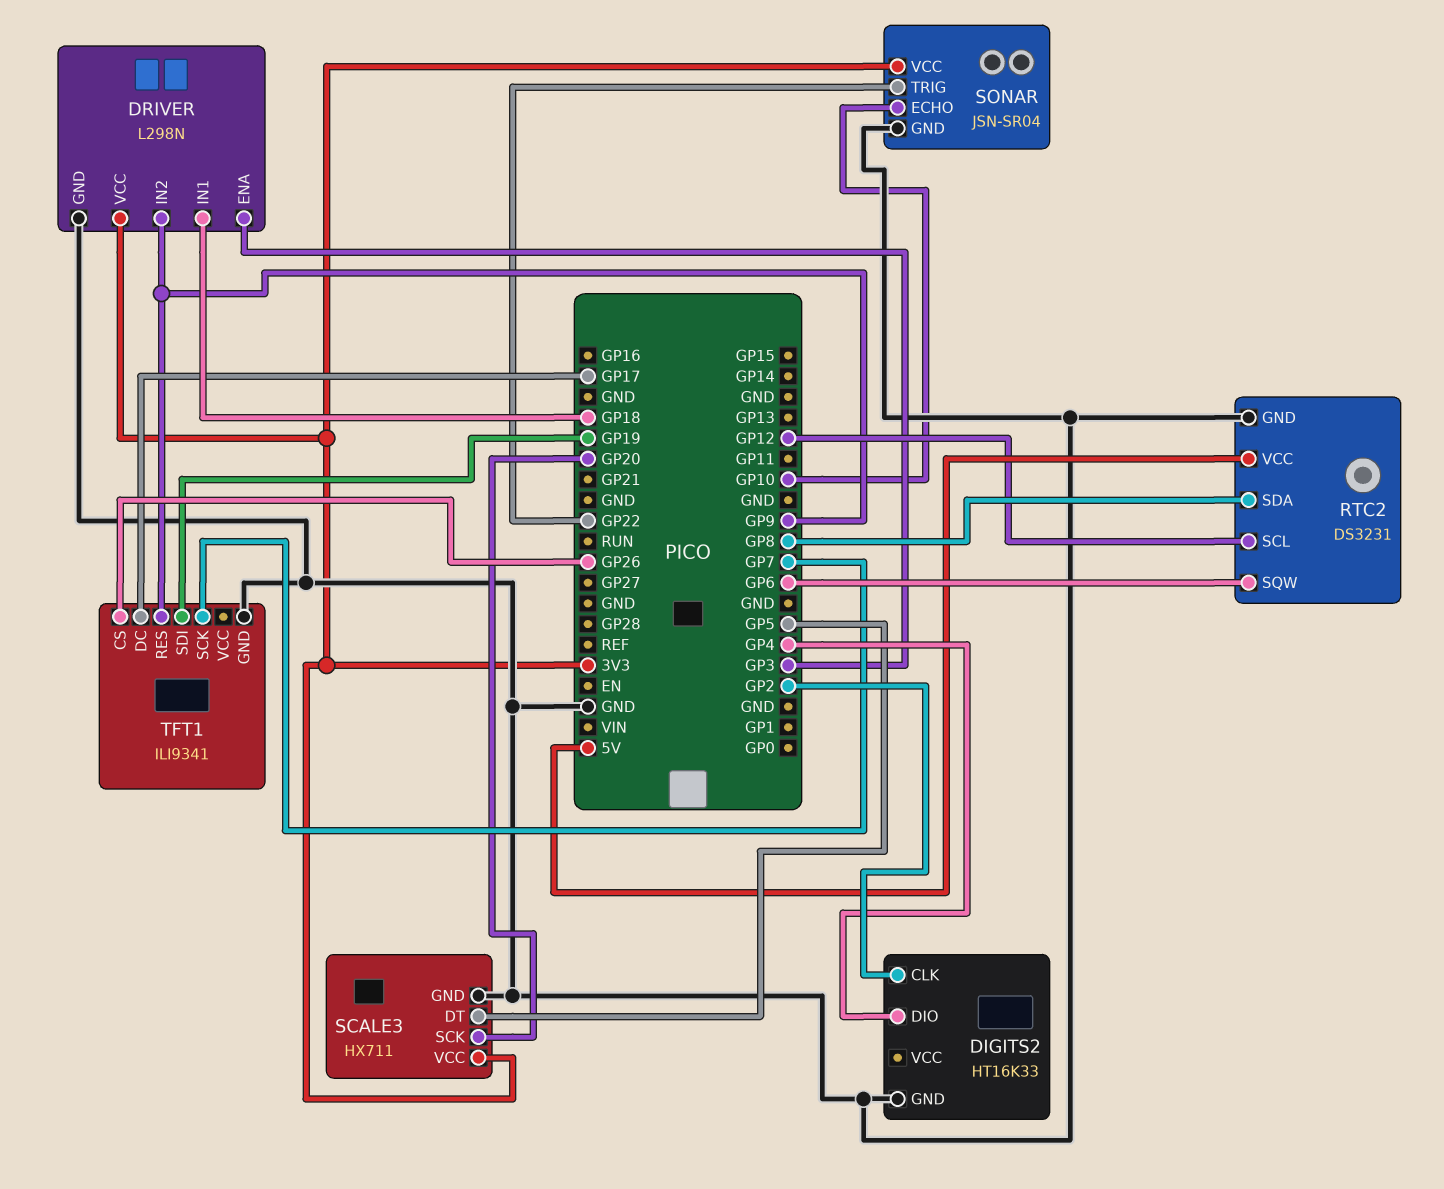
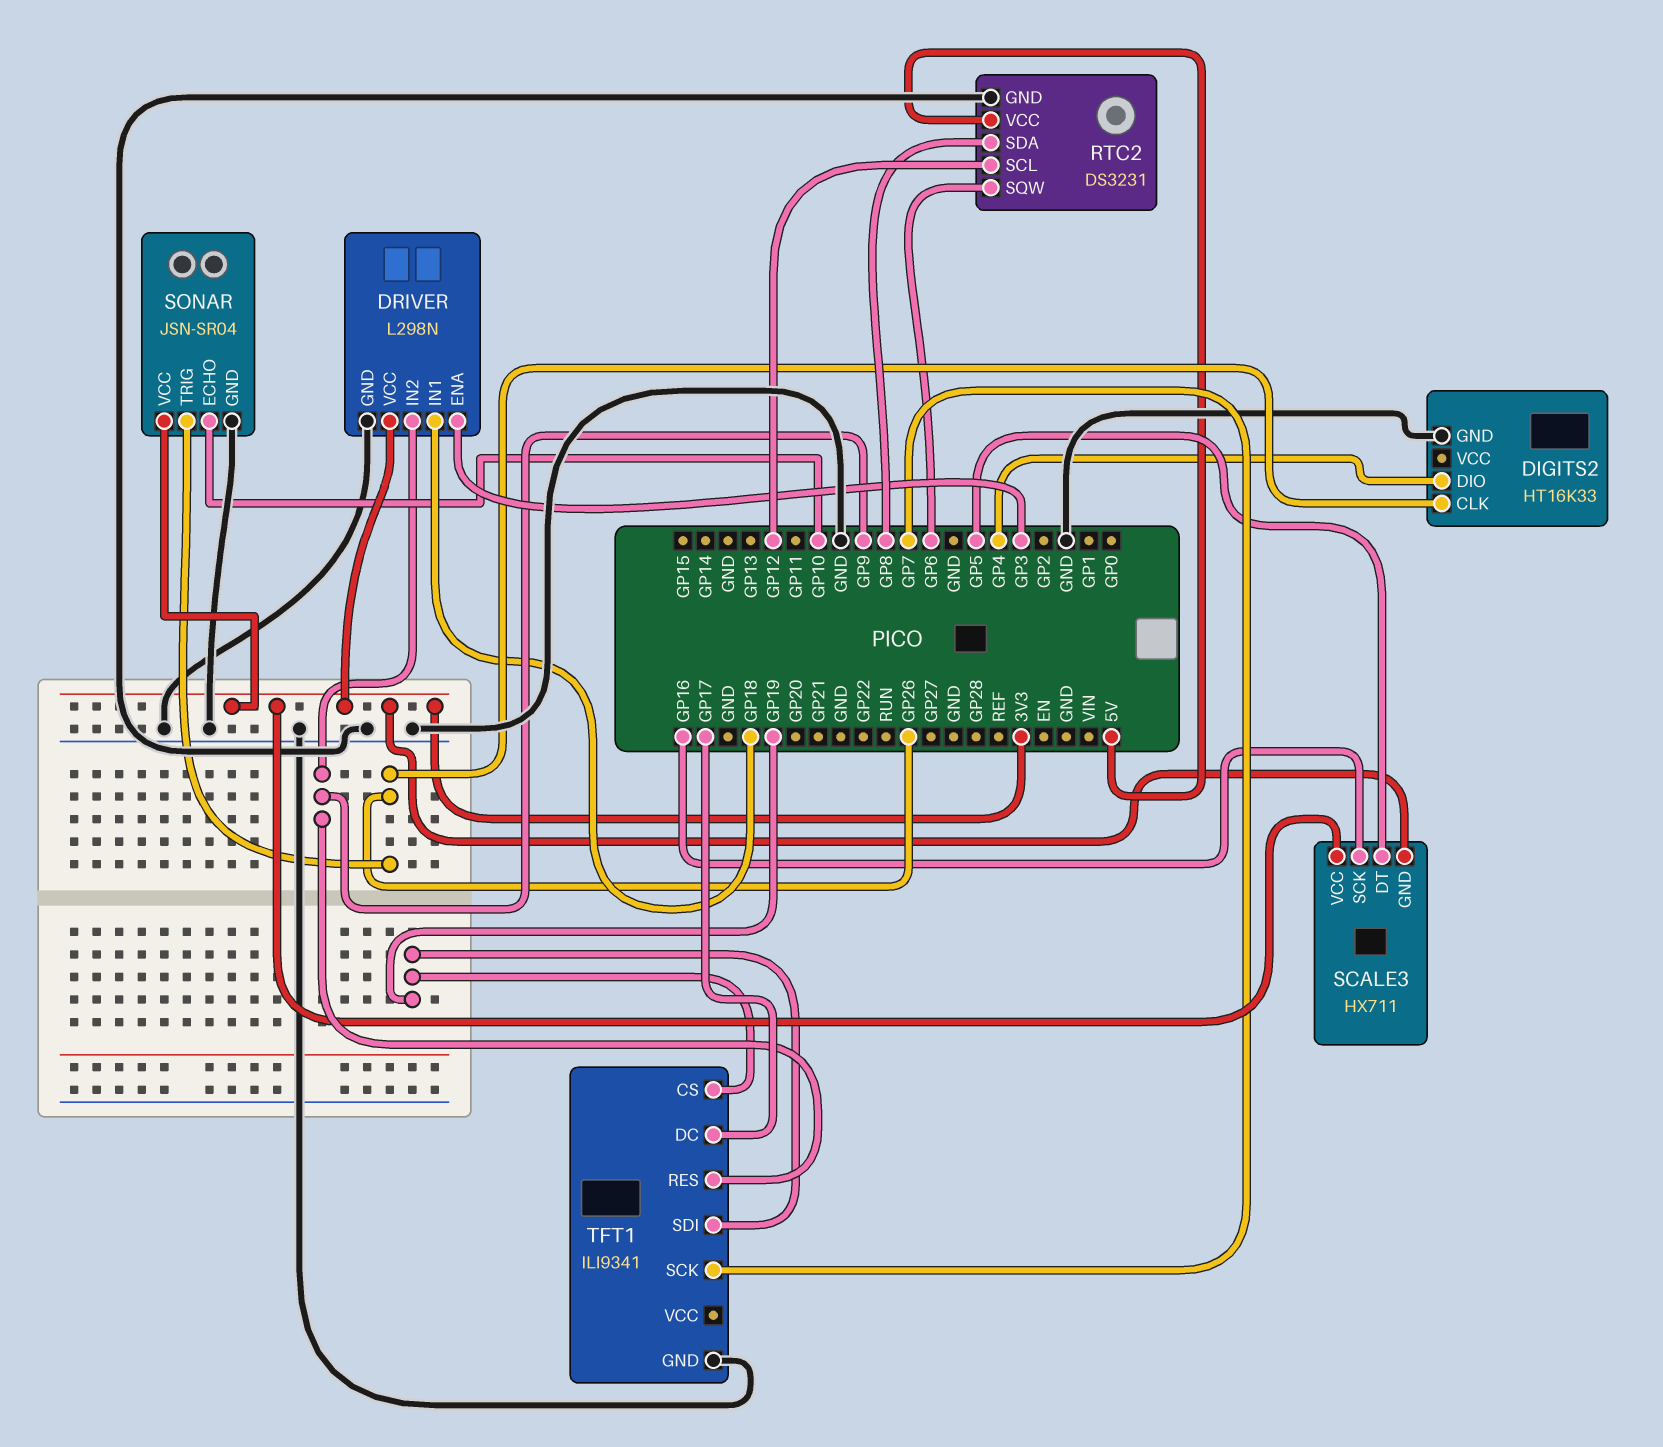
DIGITS2 pin CLK: GP2 -> GP26
SCALE3 pin GND: GND -> 3V3
SCALE3 pin SCK: GP20 -> GP16
SONAR pin TRIG: GP22 -> GP26
TFT1 pin CS: GP26 -> GP19

